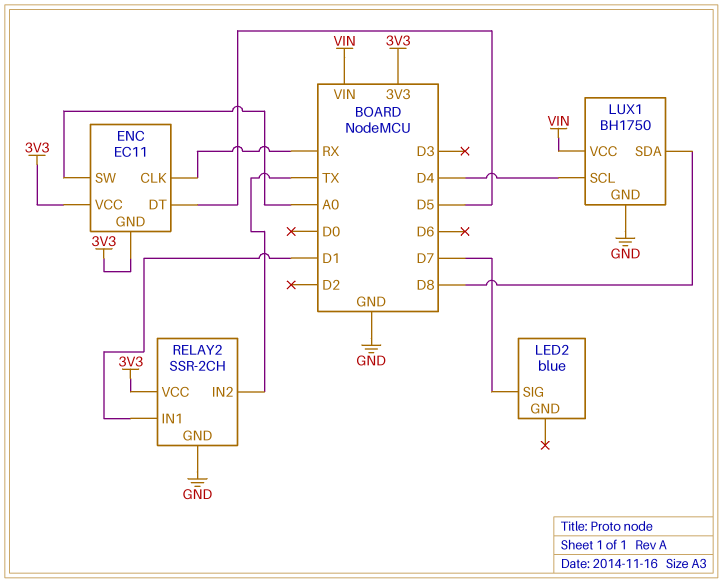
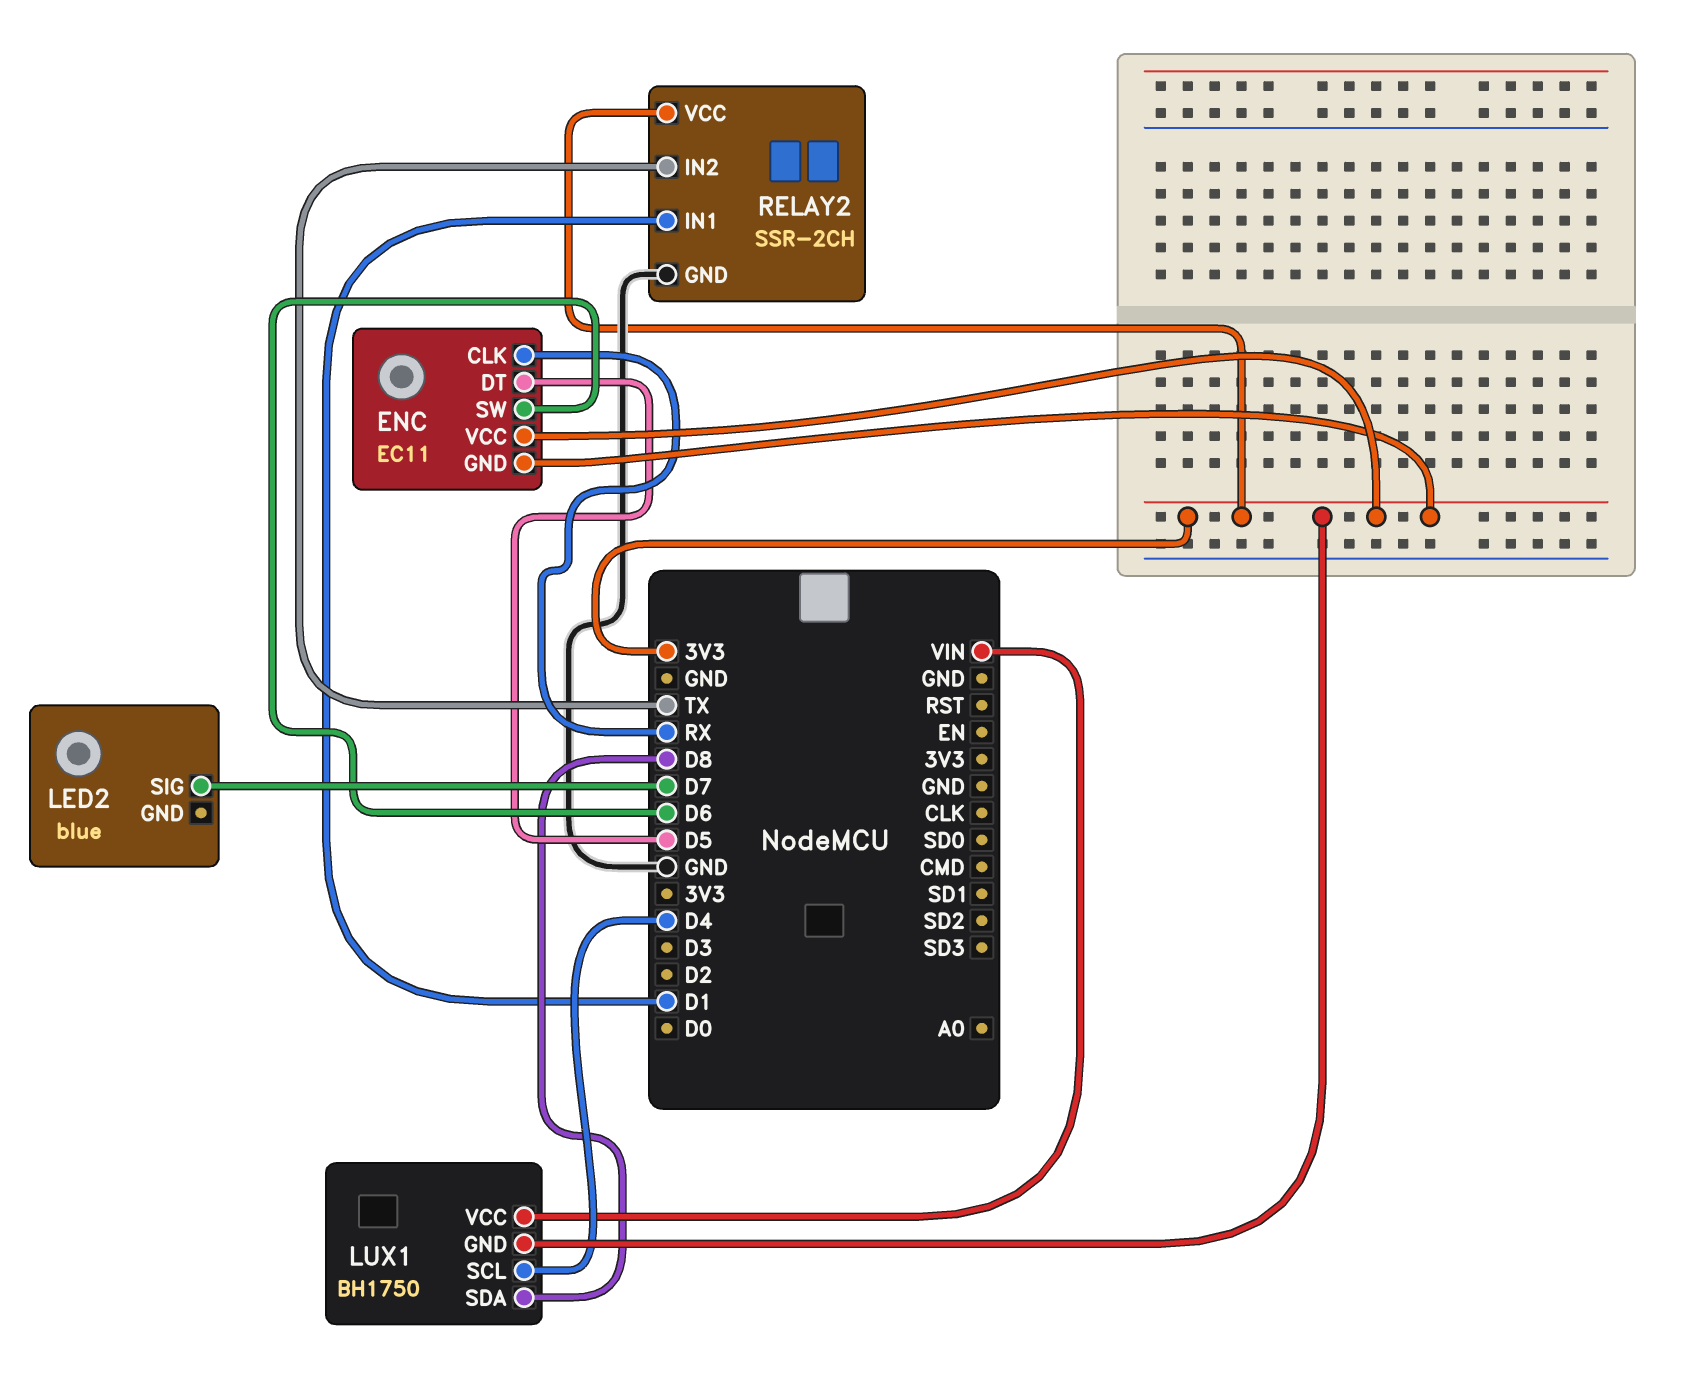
ENC pin SW: A0 -> D6
LUX1 pin GND: GND -> 3V3

